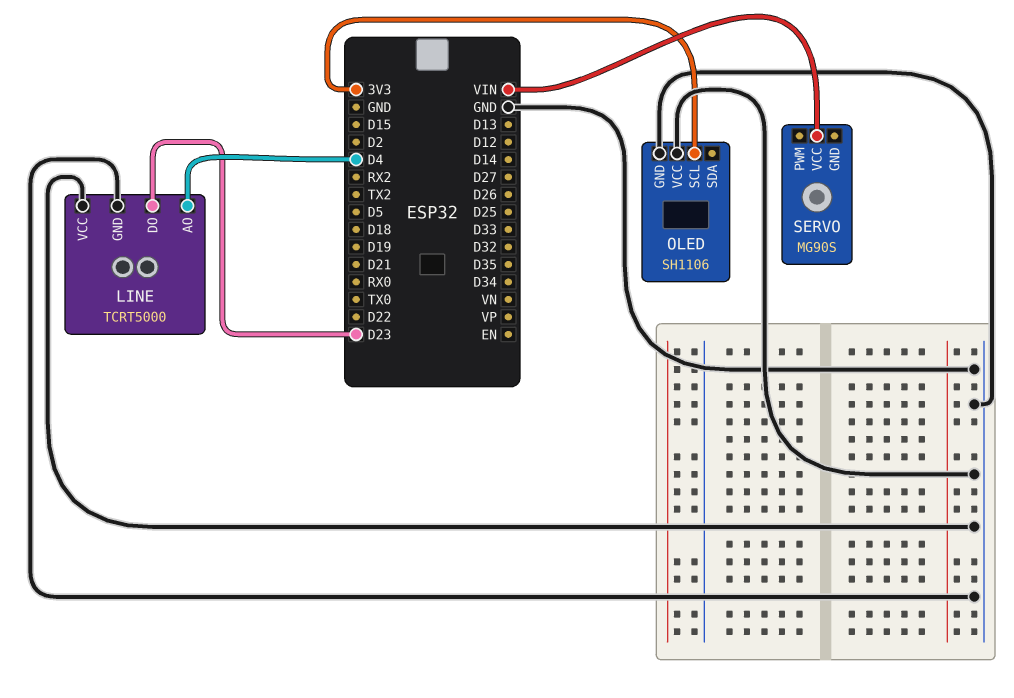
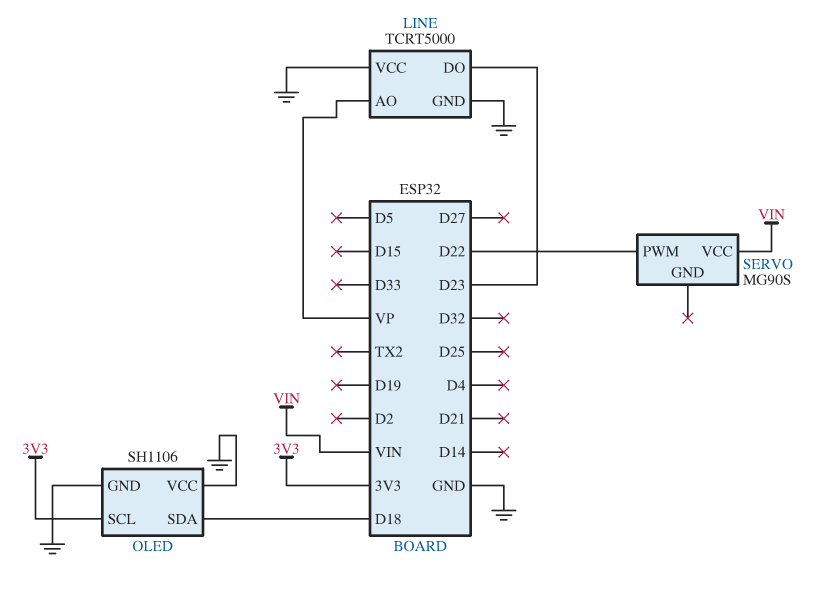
LINE pin AO: D4 -> VP
OLED pin SDA: none -> D18
SERVO pin PWM: none -> D22

